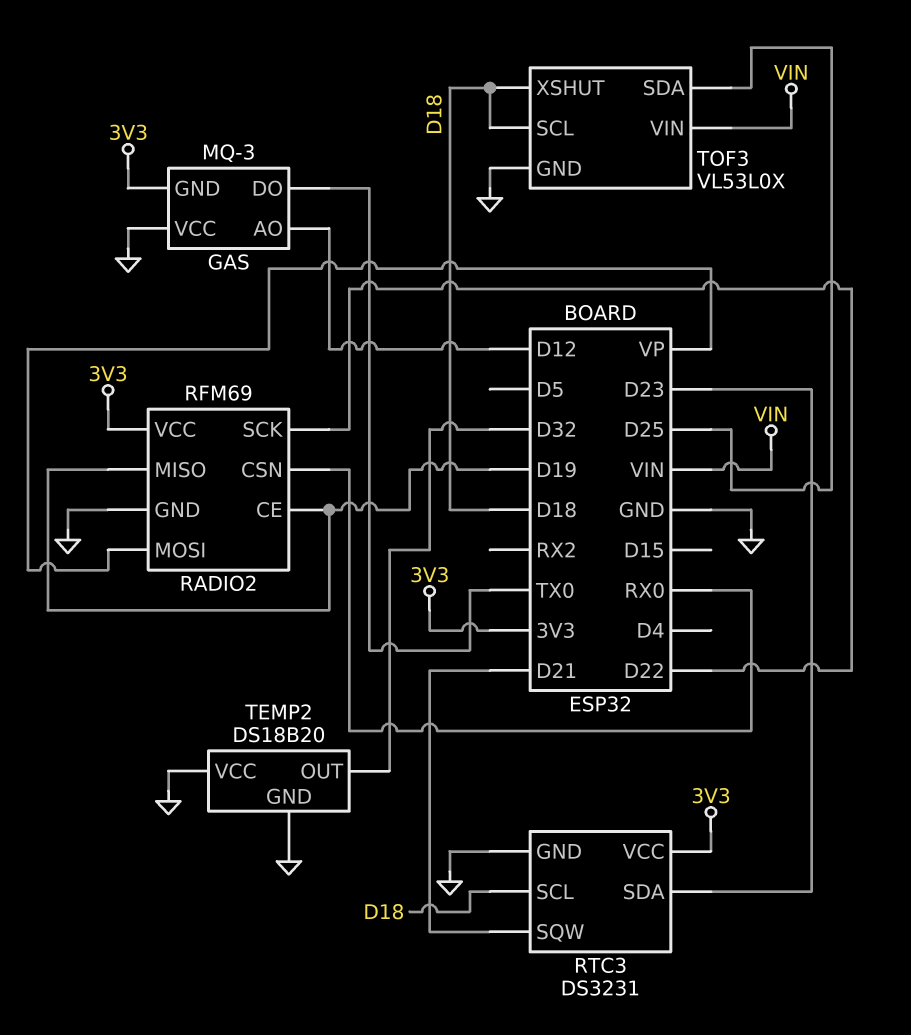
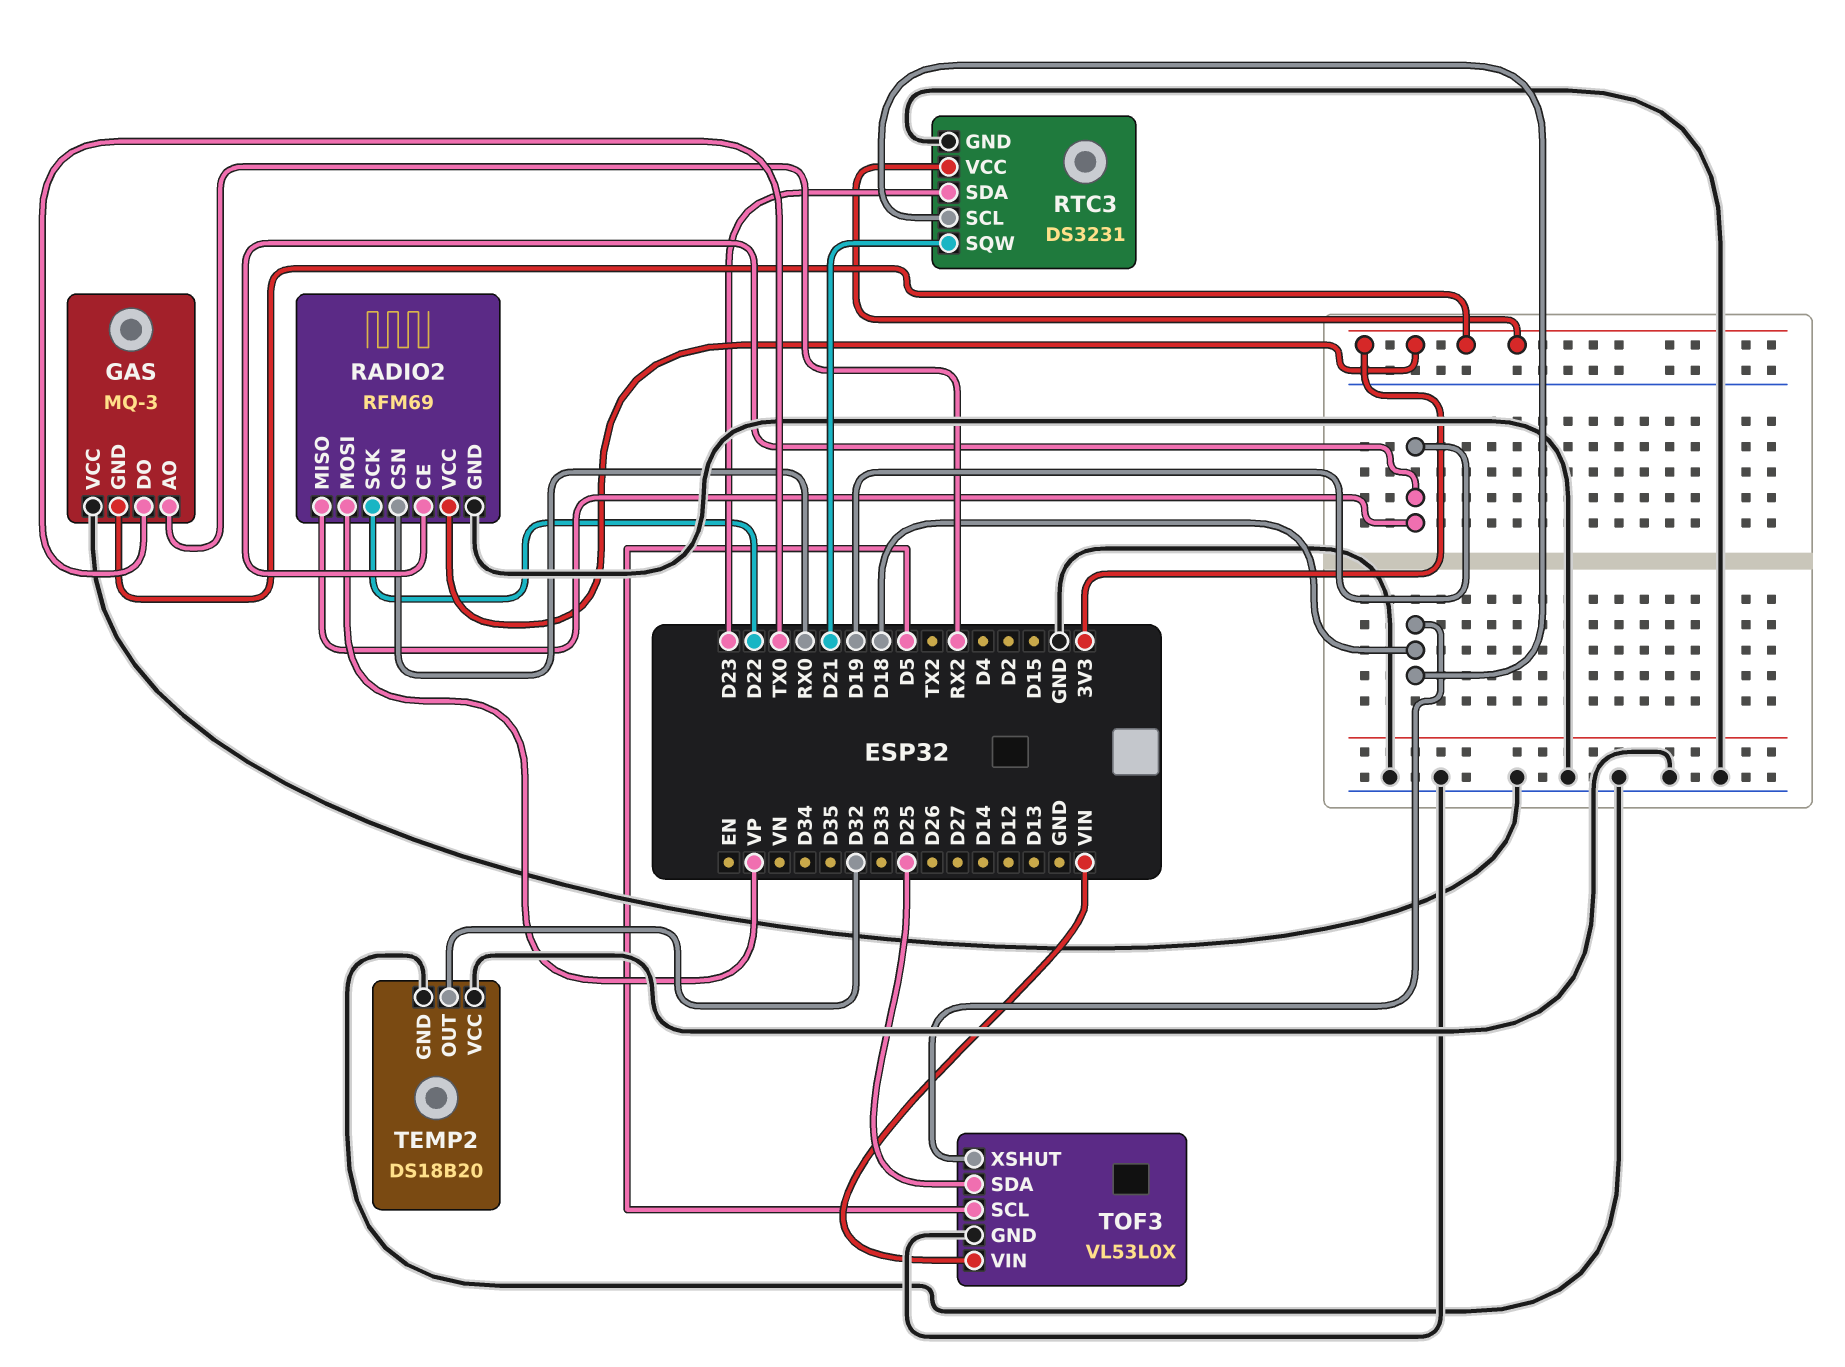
GAS pin AO: D12 -> RX2
TOF3 pin SCL: D18 -> D5

